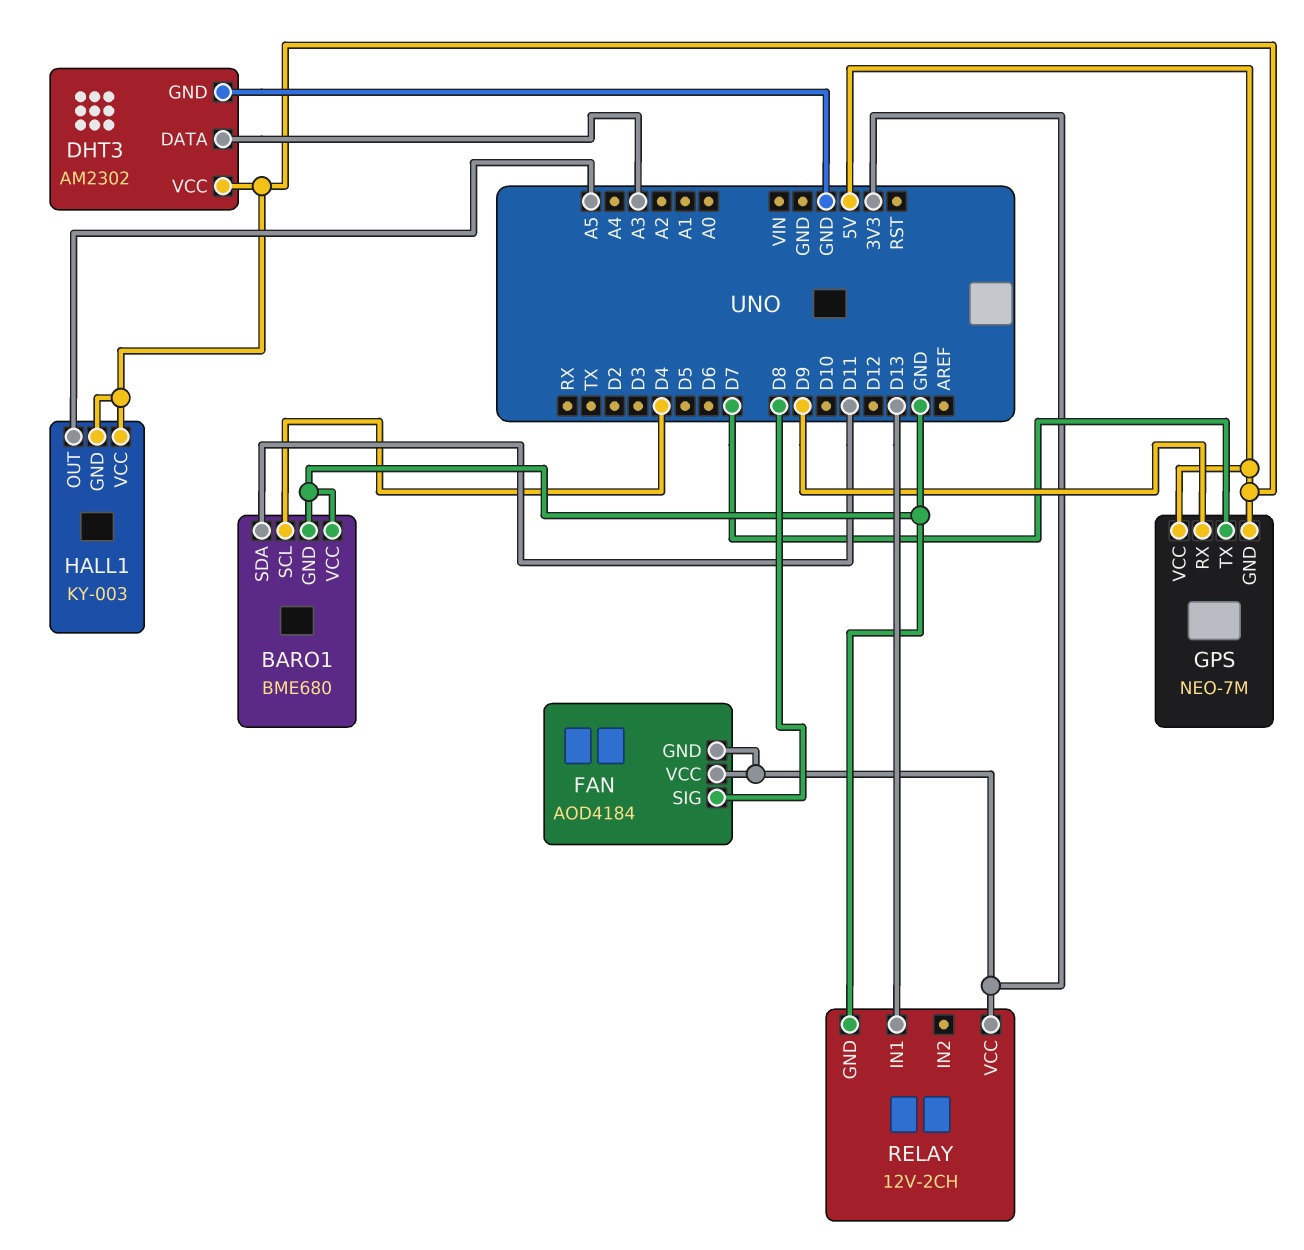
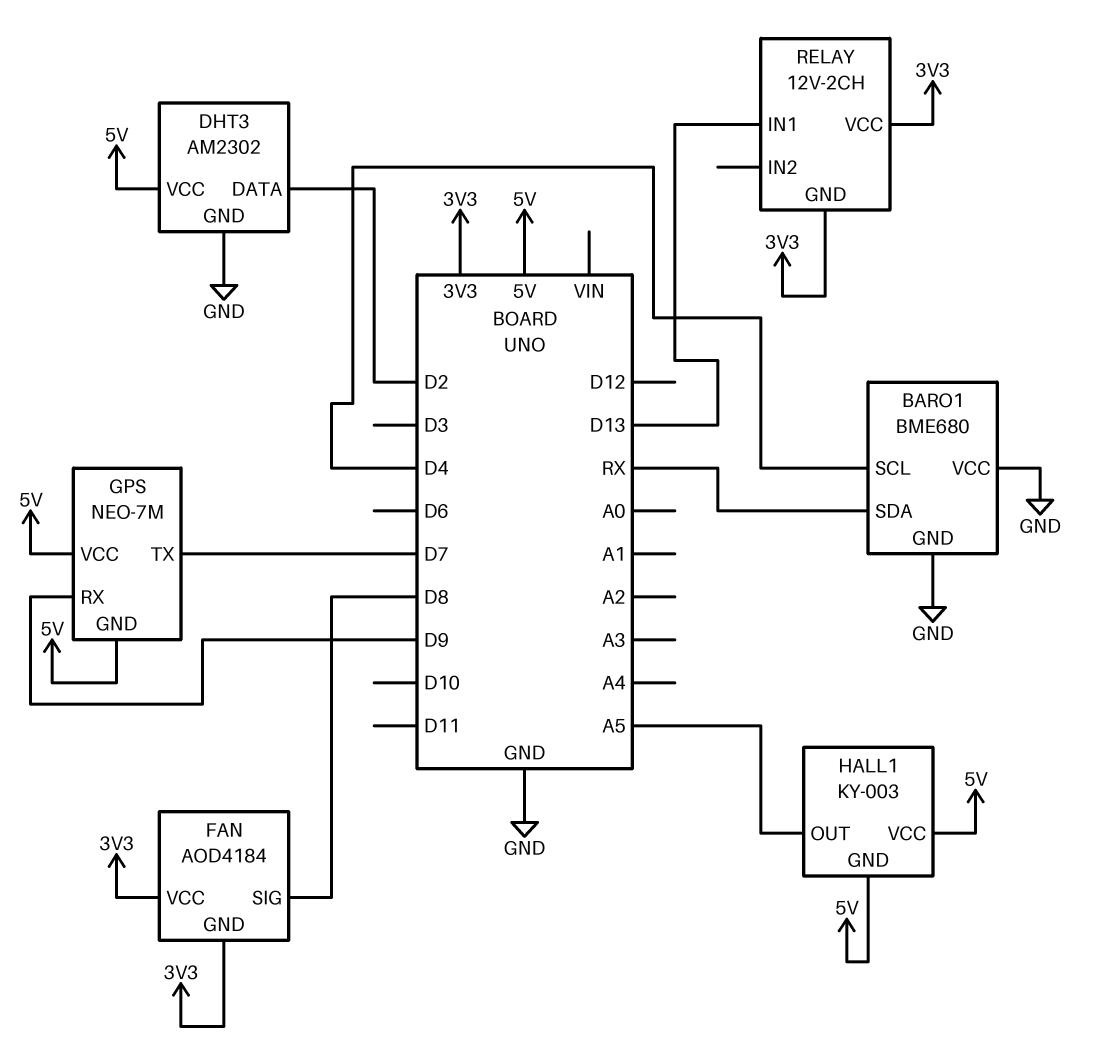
BARO1 pin SDA: D11 -> RX
DHT3 pin DATA: A3 -> D2
RELAY pin GND: GND -> 3V3

